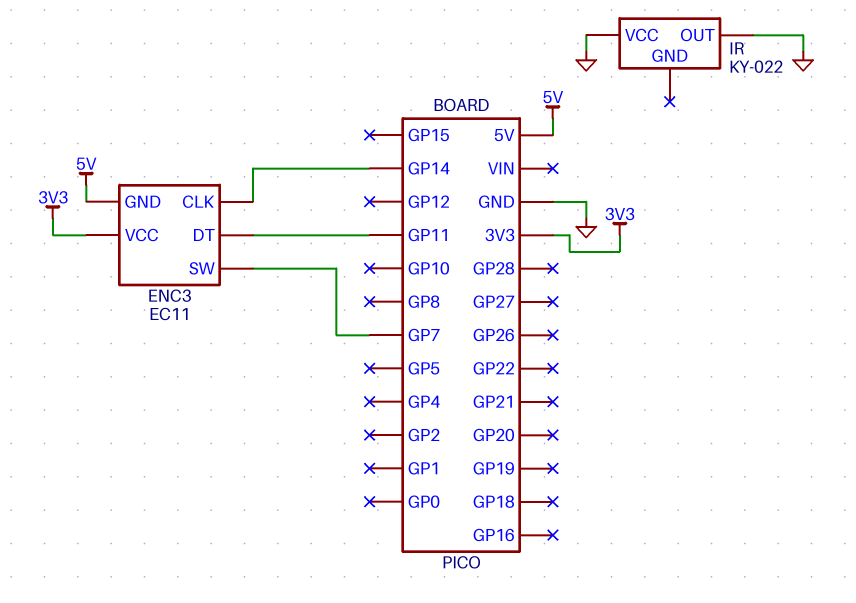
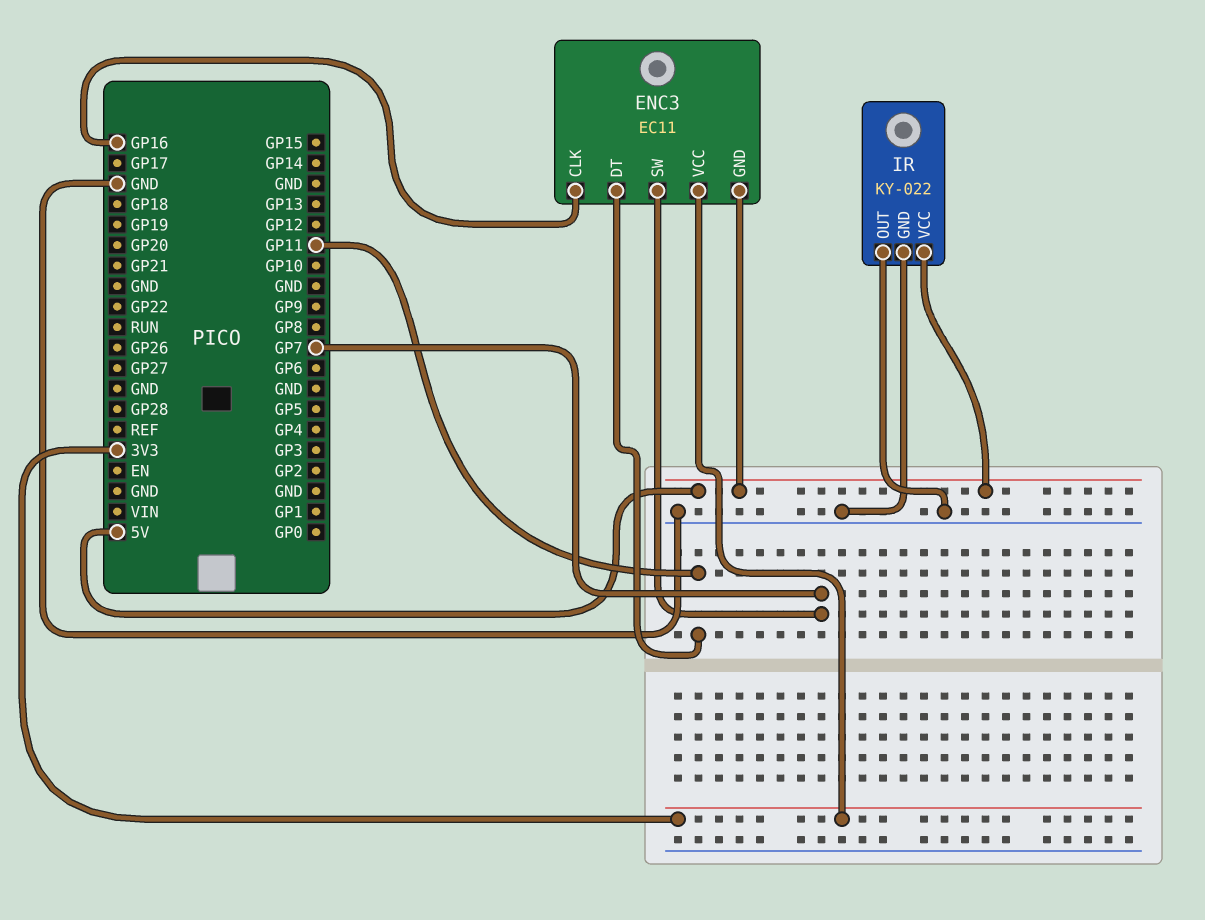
ENC3 pin CLK: GP14 -> GP16
IR pin GND: none -> GND
IR pin VCC: GND -> 5V

